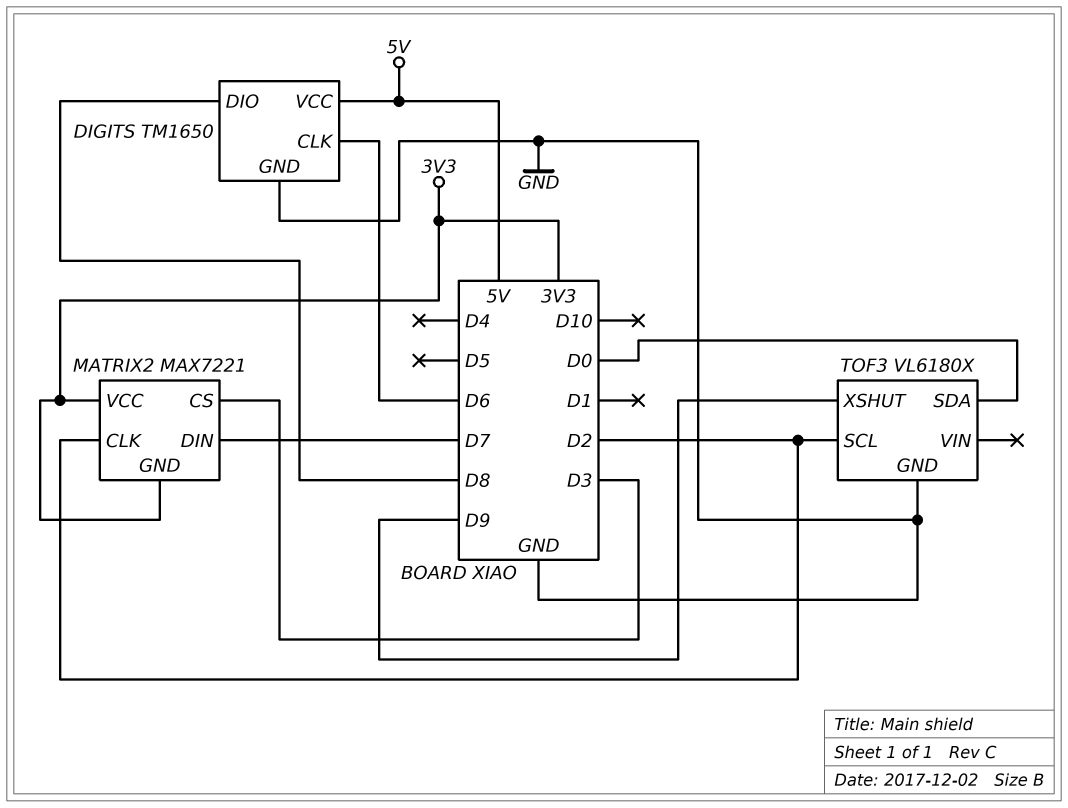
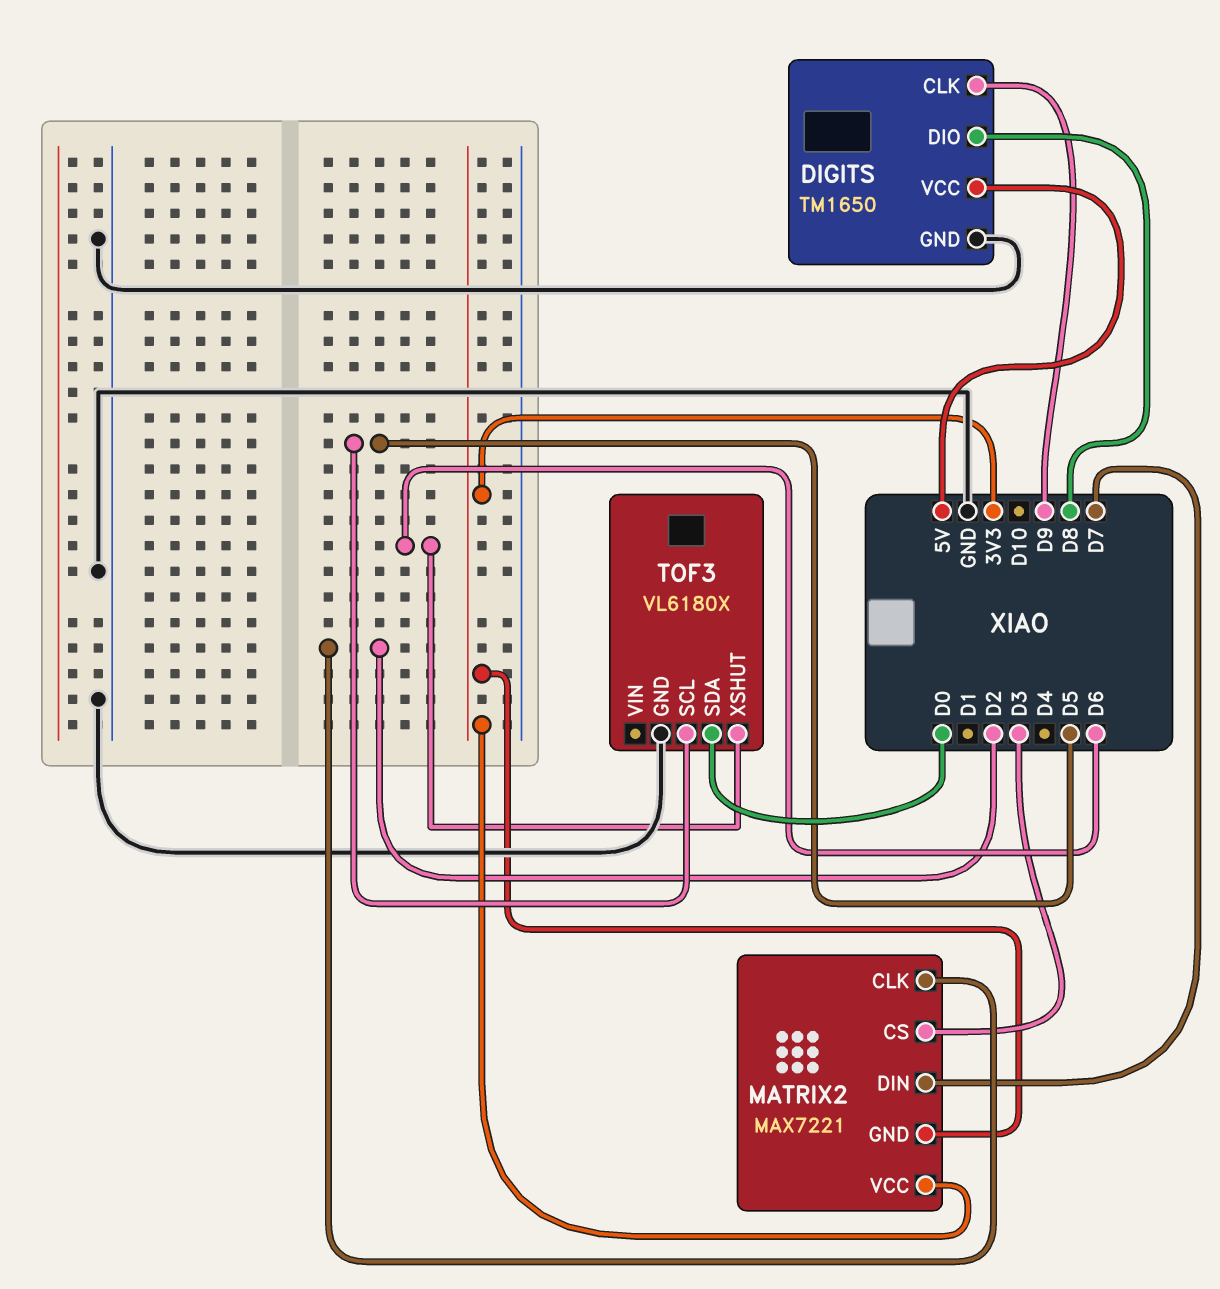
DIGITS pin CLK: D6 -> D9
TOF3 pin SCL: D2 -> D5
TOF3 pin XSHUT: D9 -> D6

